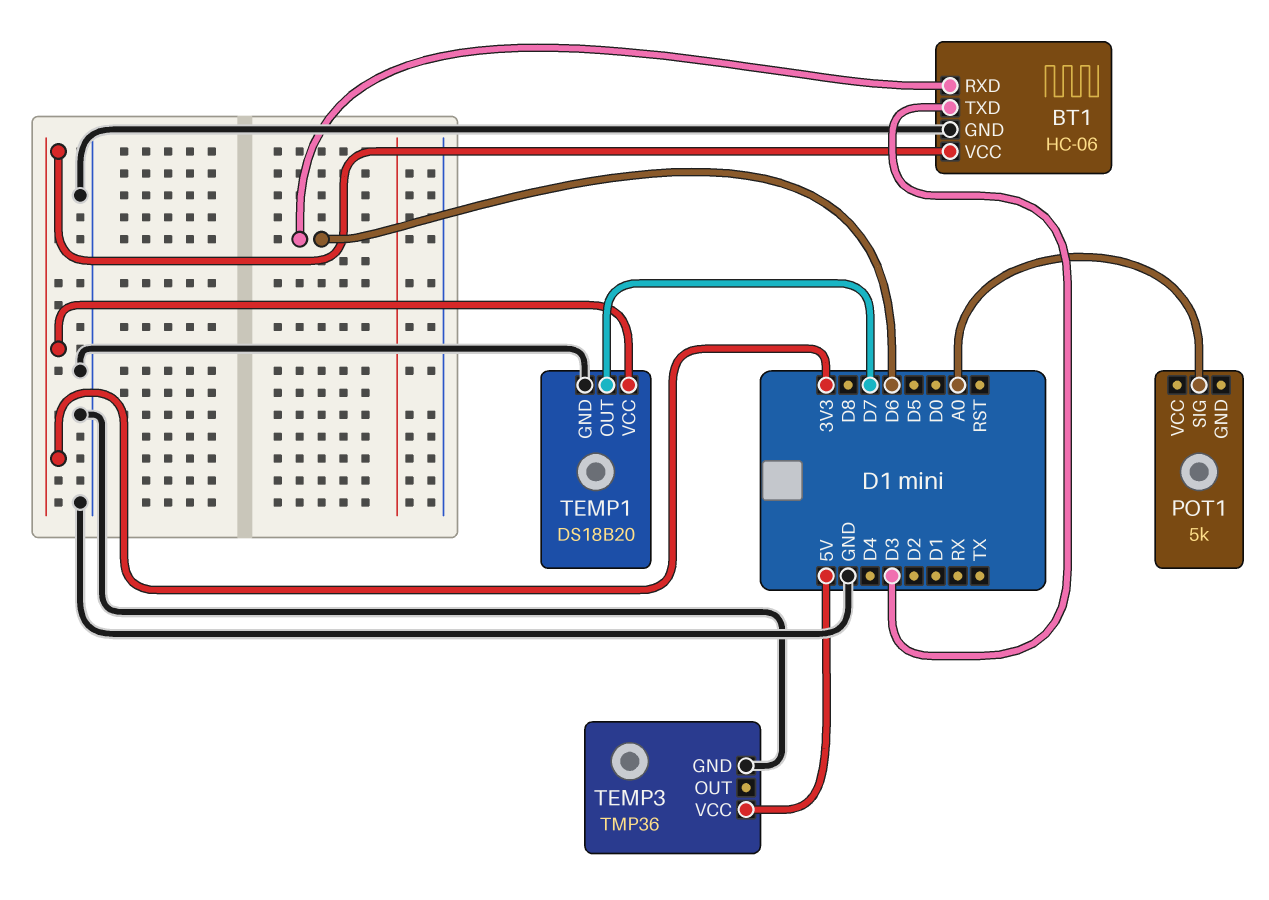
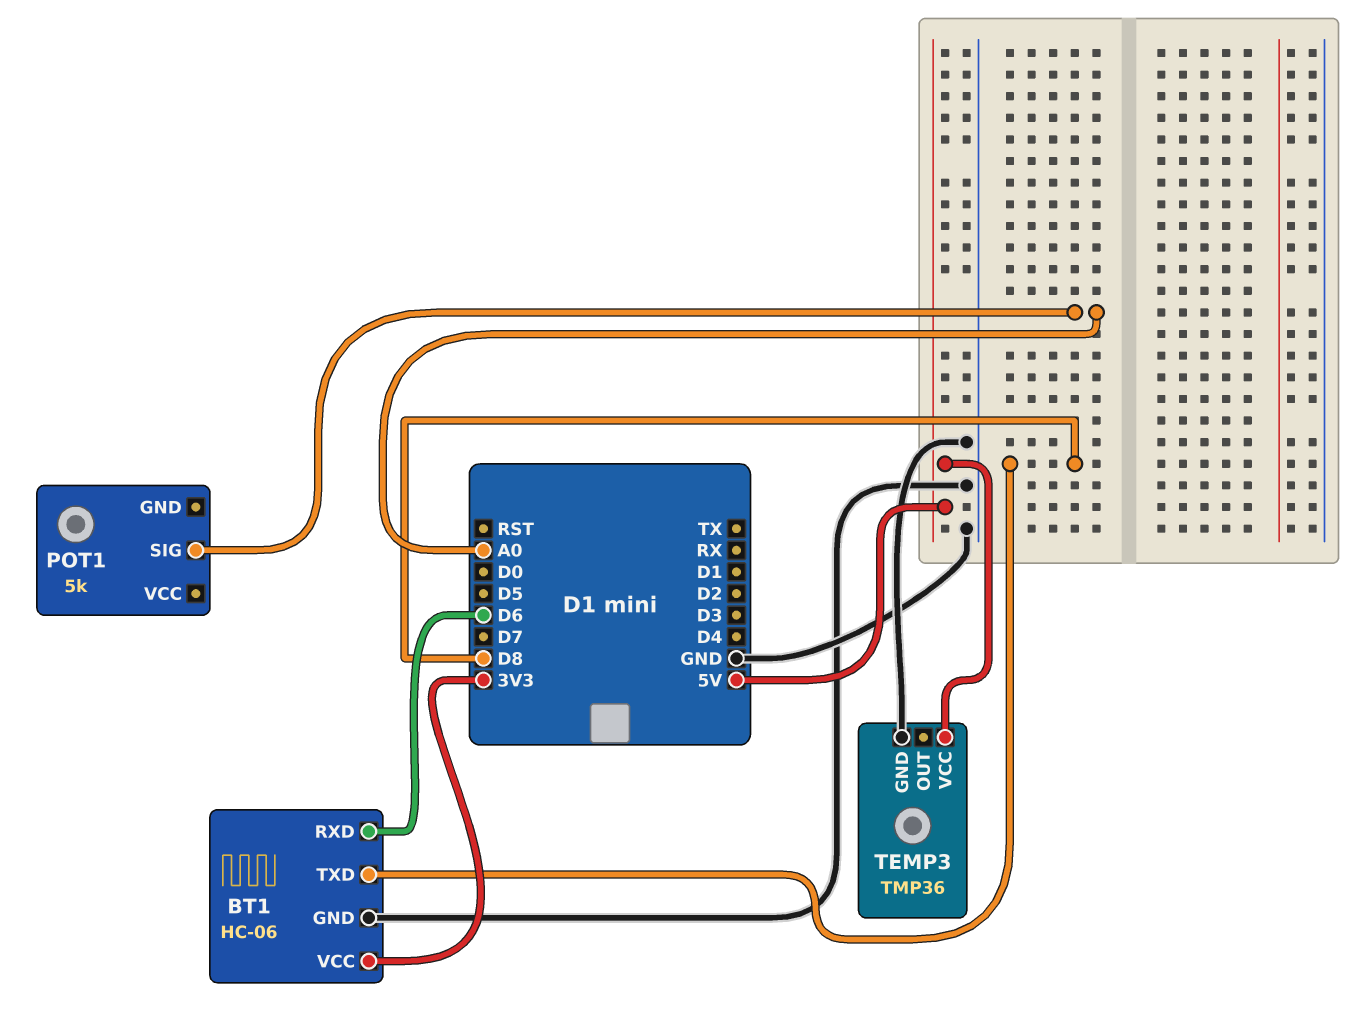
BT1 pin TXD: D3 -> D8
TEMP1: DS18B20 -> none
TEMP1 pin GND: GND -> none
TEMP1 pin OUT: D7 -> none
TEMP1 pin VCC: 3V3 -> none

